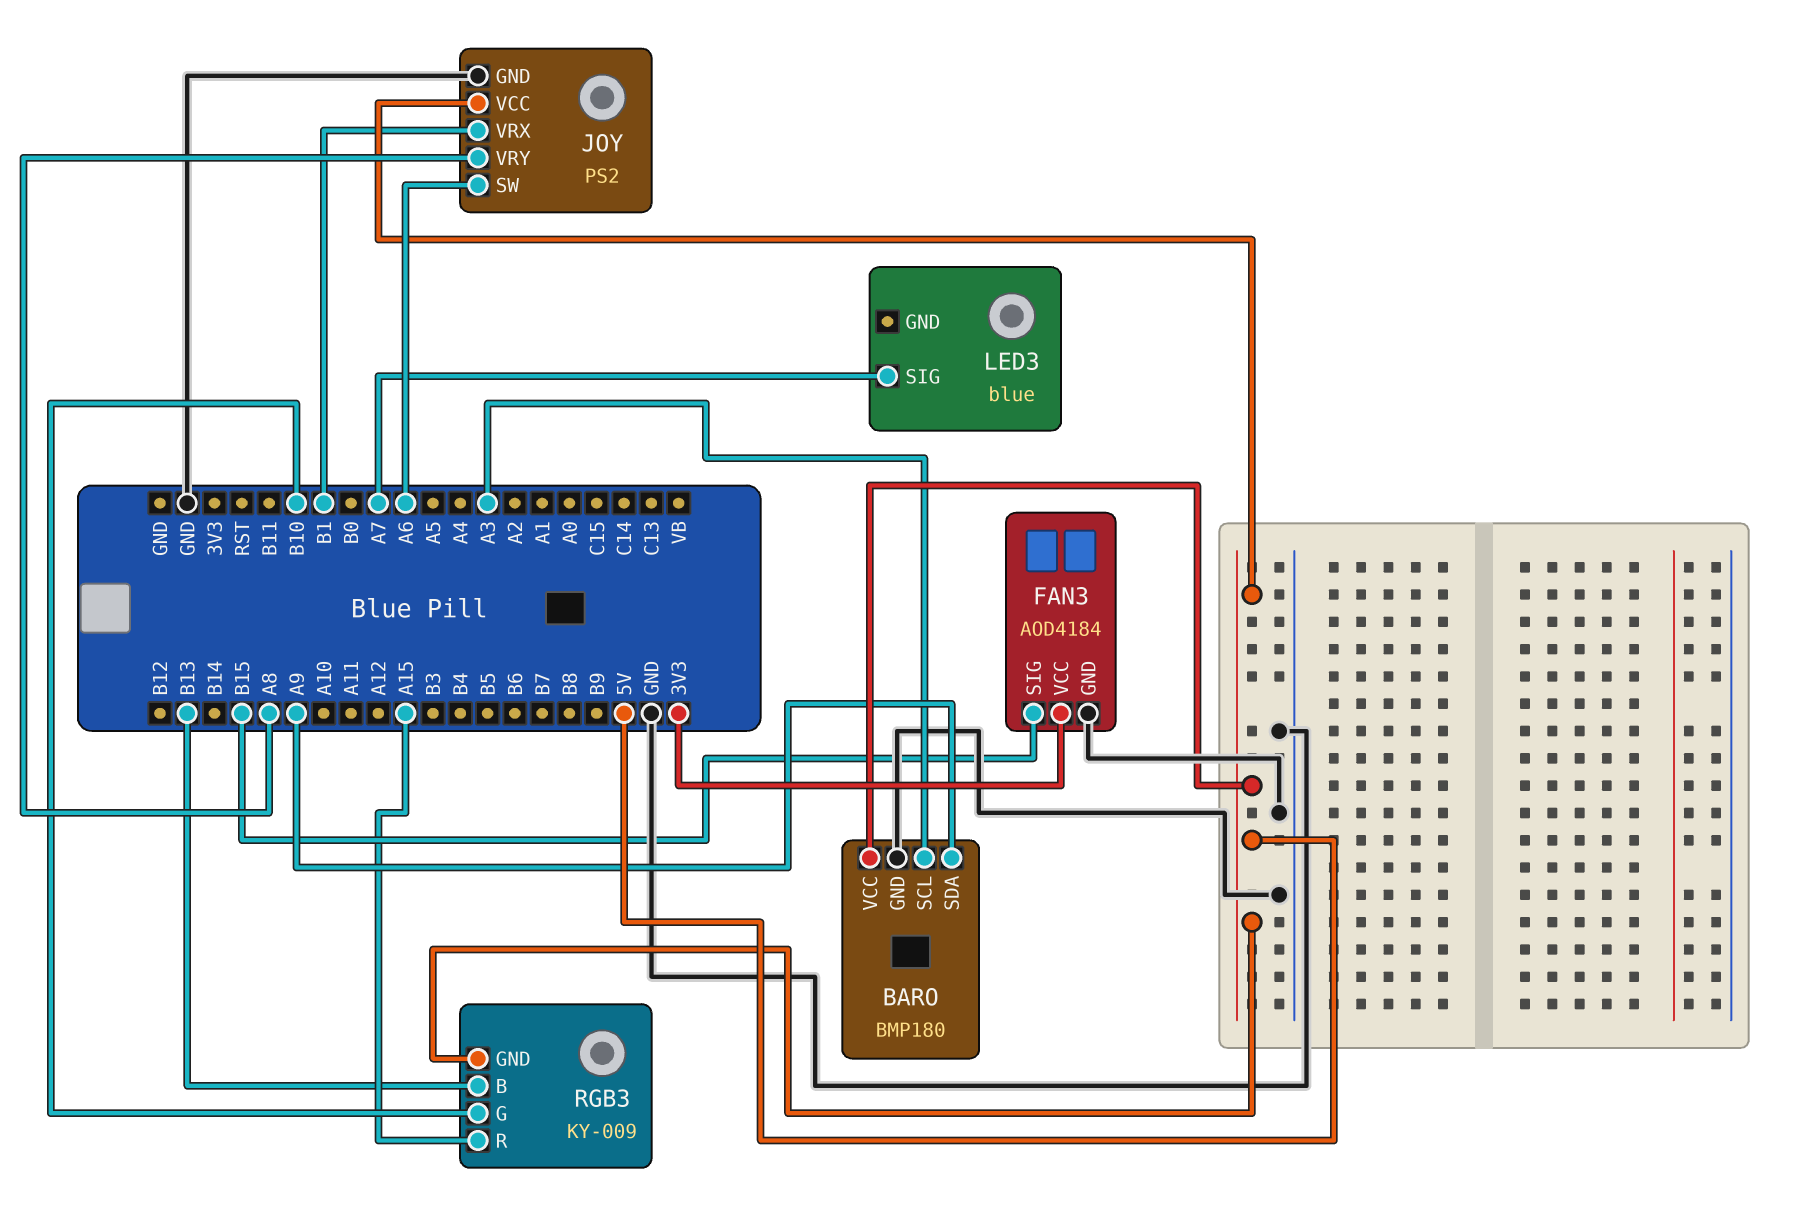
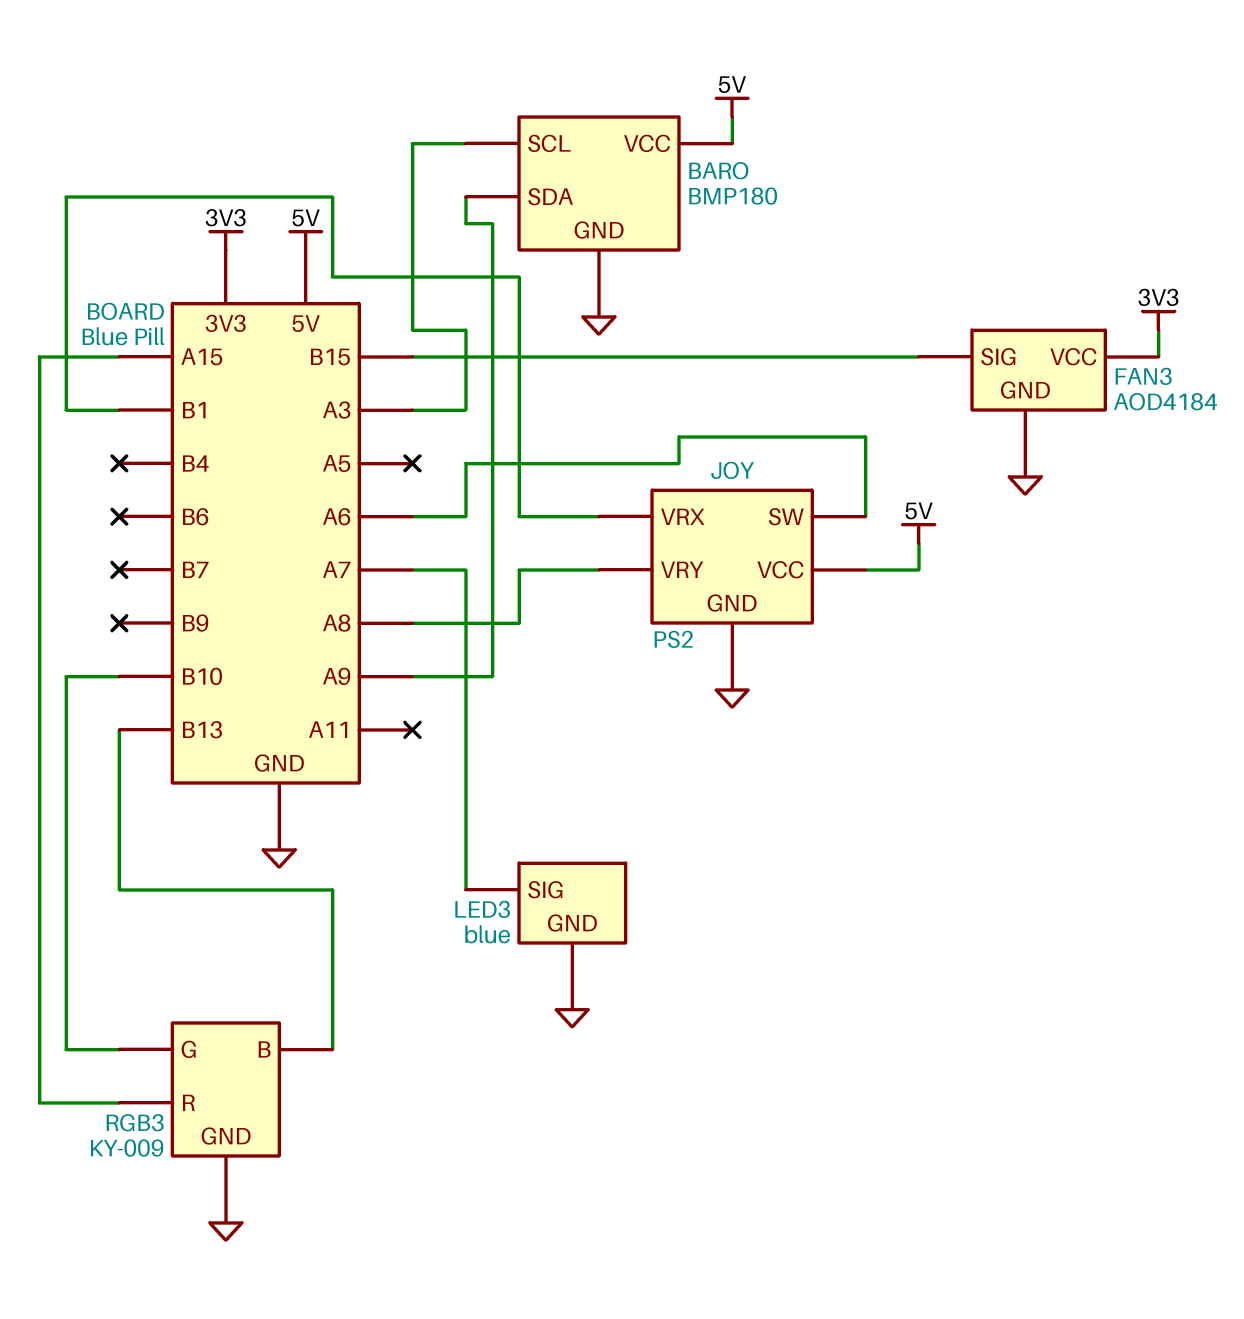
LED3 pin GND: none -> GND
RGB3 pin GND: 5V -> GND

